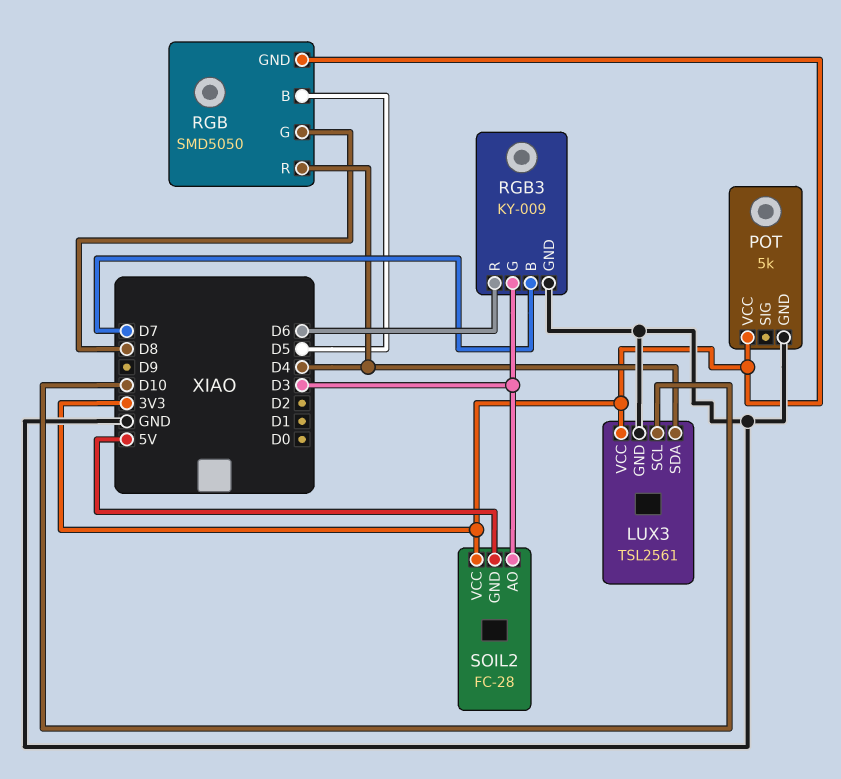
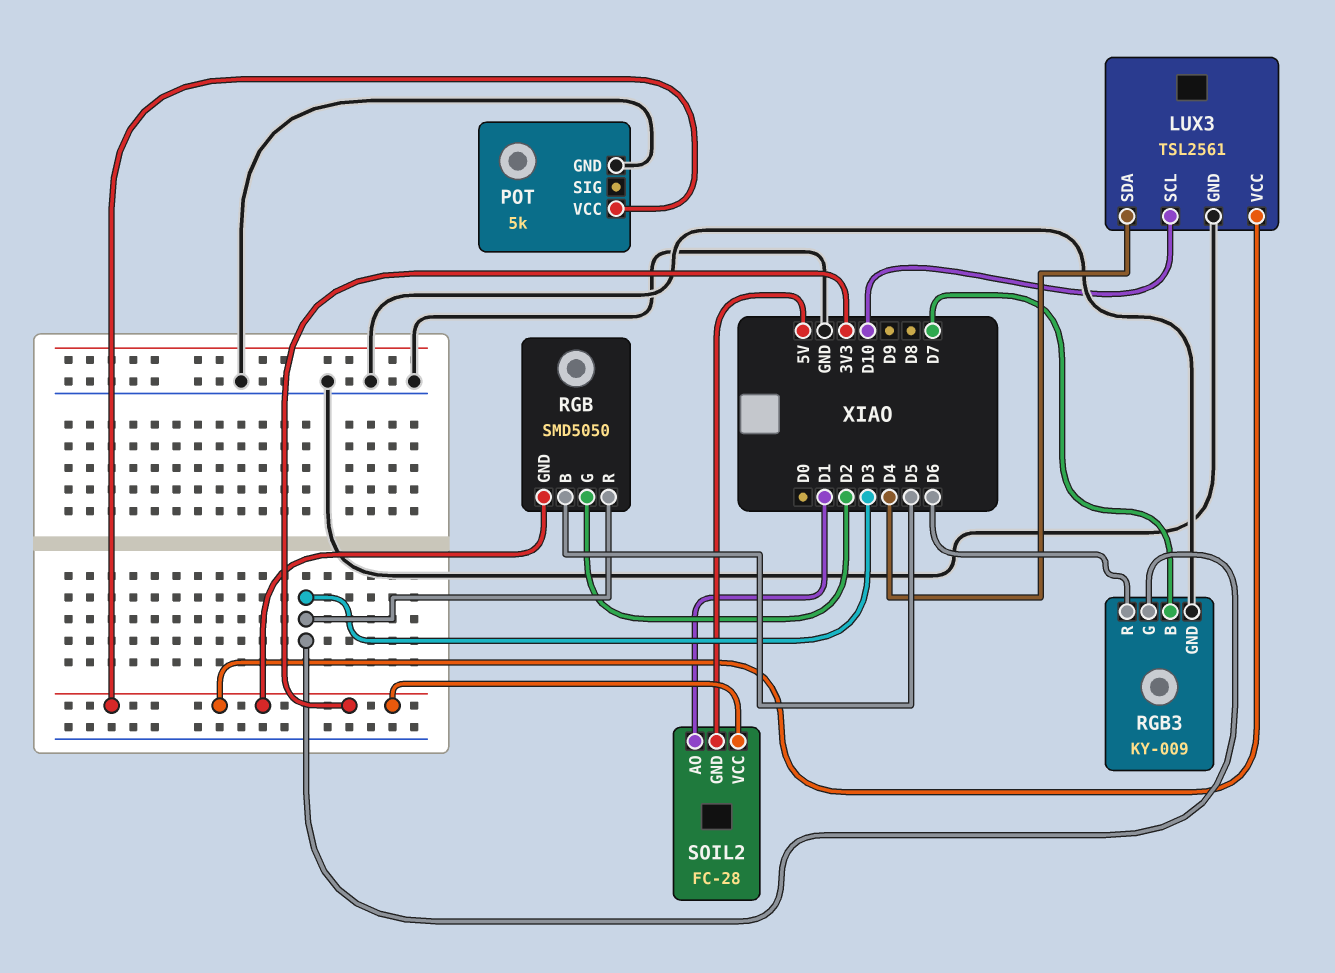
RGB pin G: D8 -> D2
RGB pin R: D4 -> D3
SOIL2 pin AO: D3 -> D1

